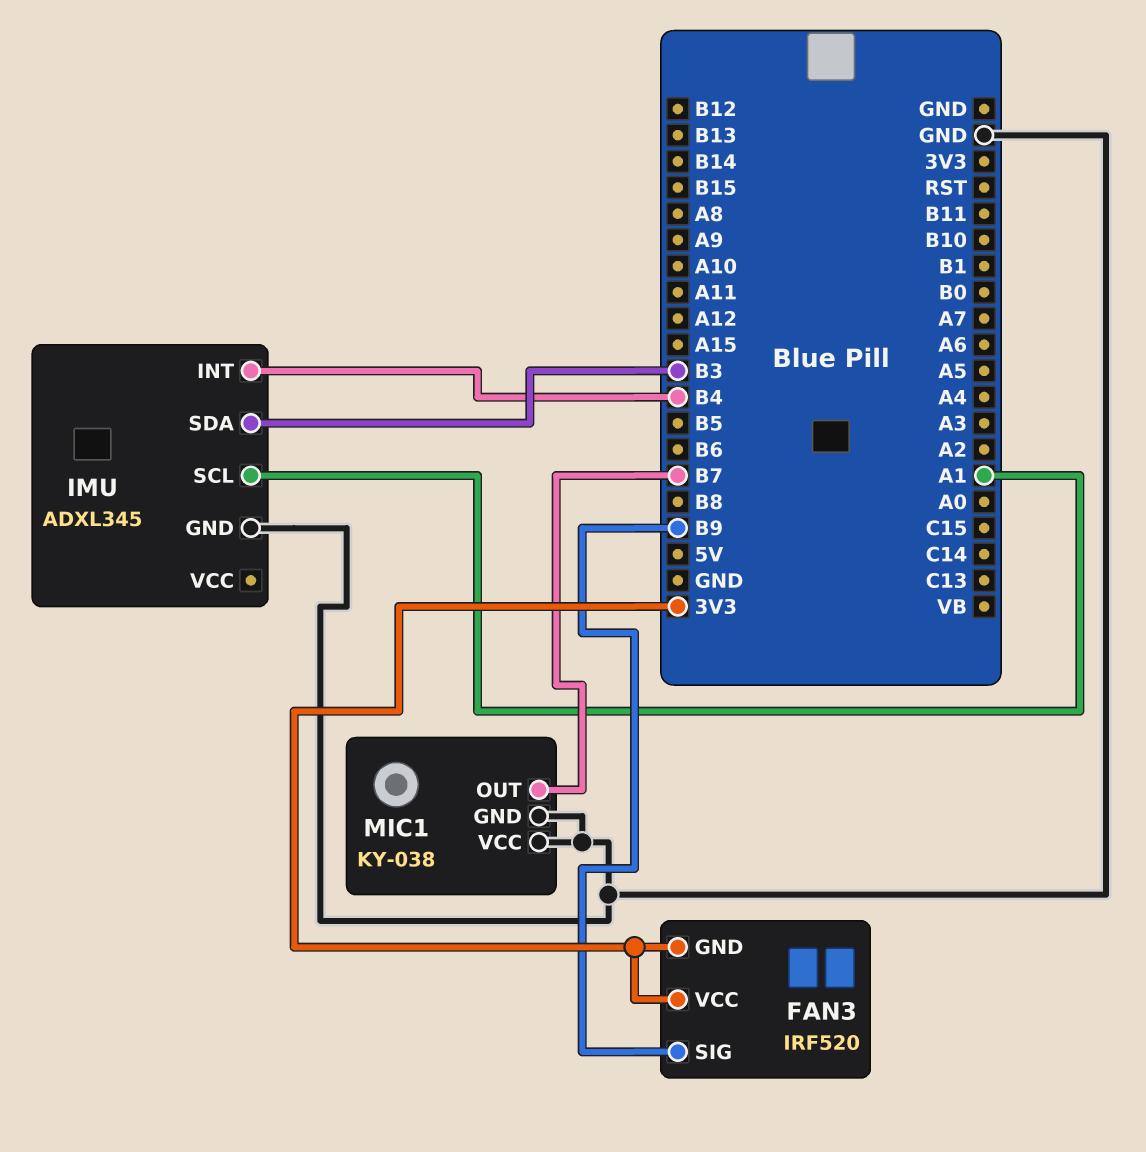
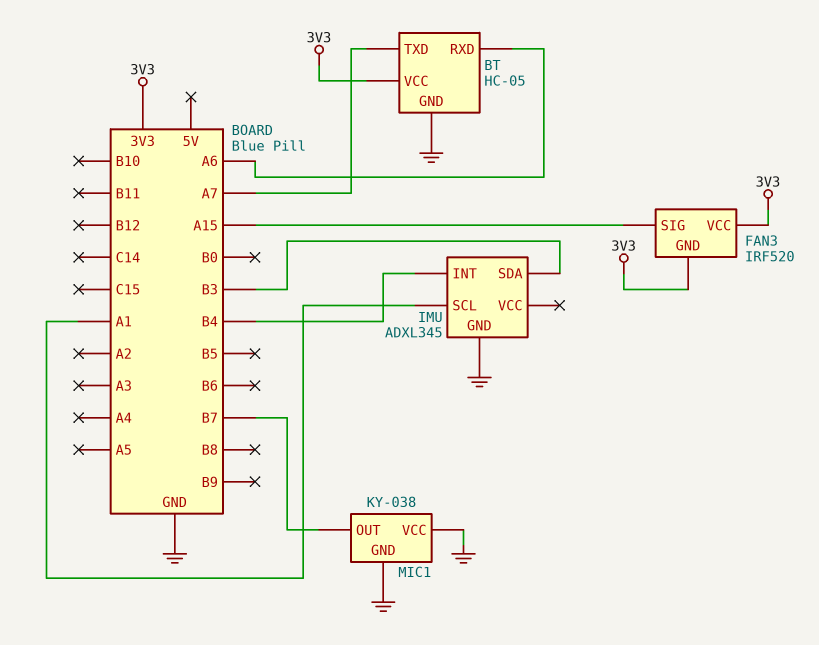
BT: none -> HC-05
BT pin GND: none -> GND
BT pin RXD: none -> A6
BT pin TXD: none -> A7
BT pin VCC: none -> 3V3
FAN3 pin SIG: B9 -> A15

